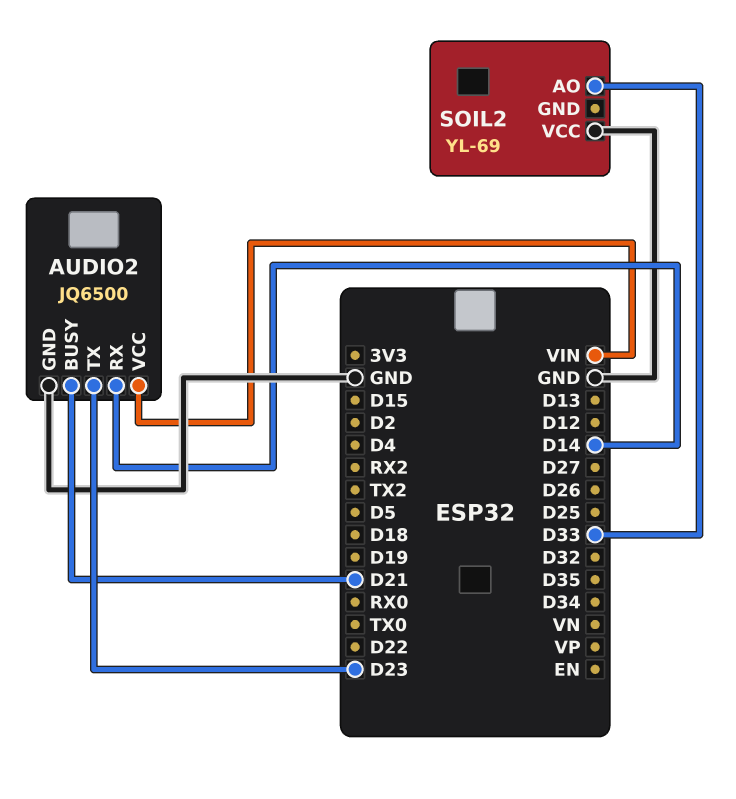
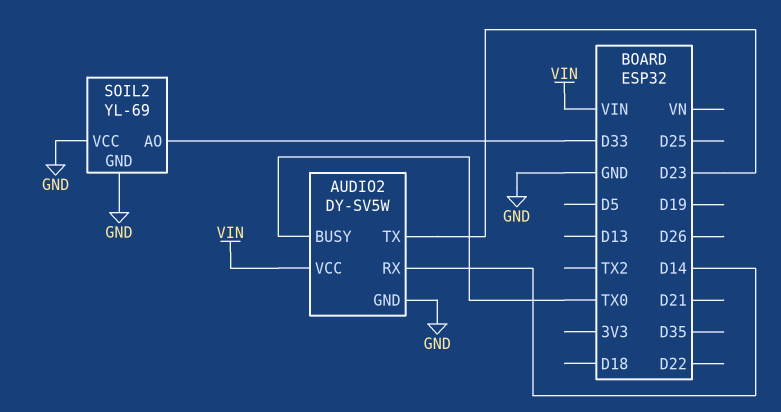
AUDIO2: JQ6500 -> DY-SV5W
AUDIO2 pin BUSY: D21 -> TX0
SOIL2 pin GND: none -> GND

